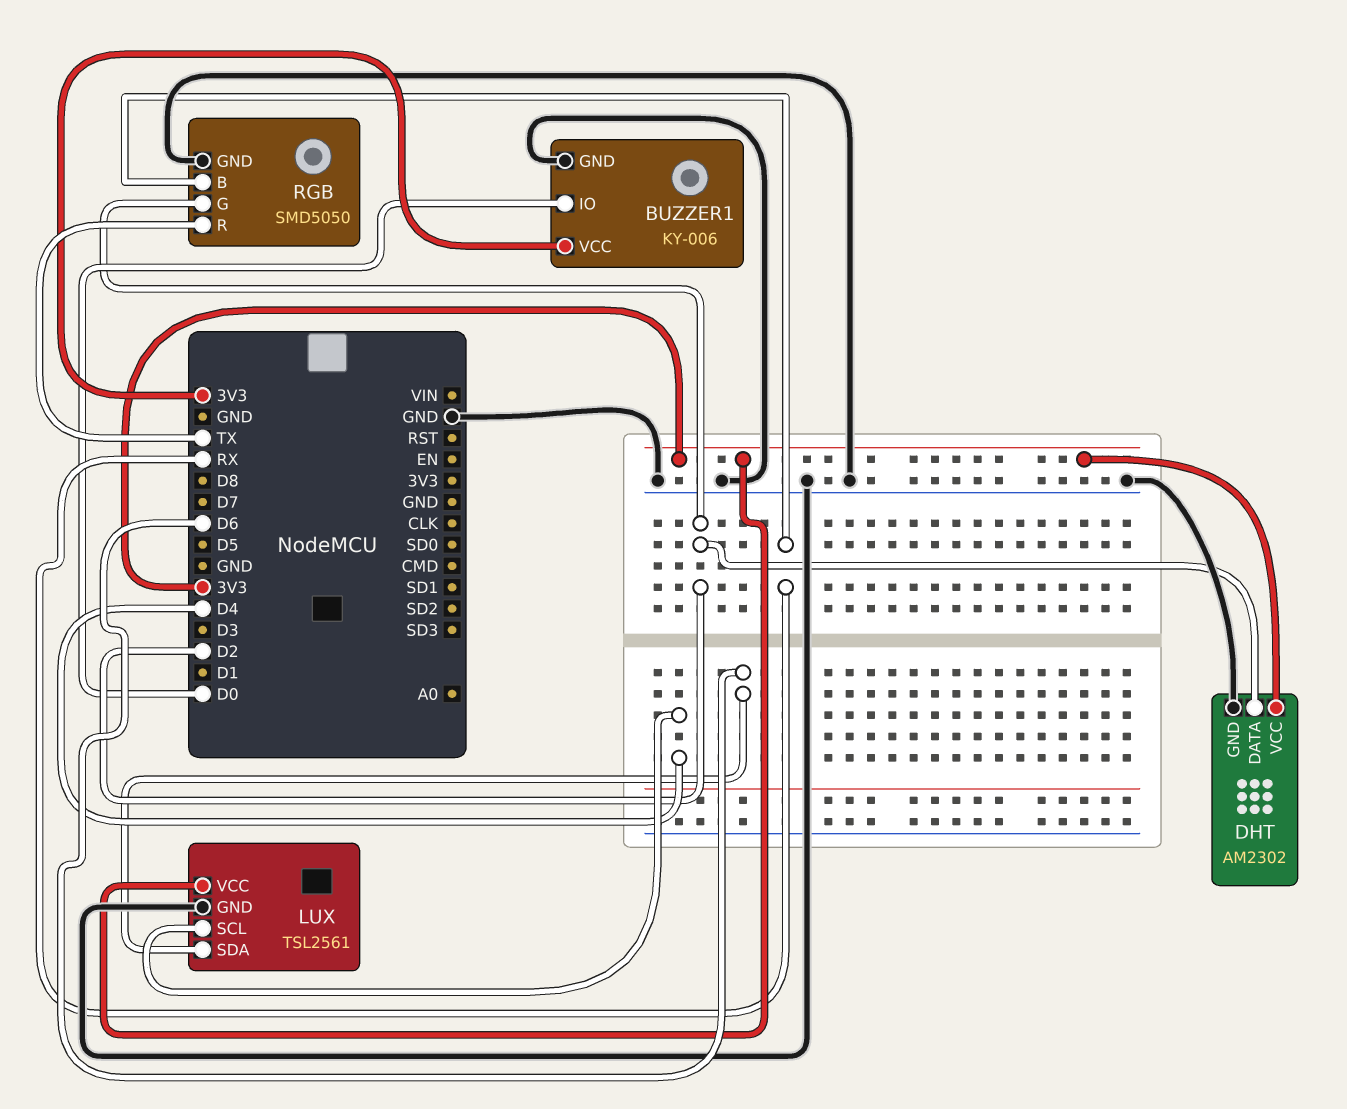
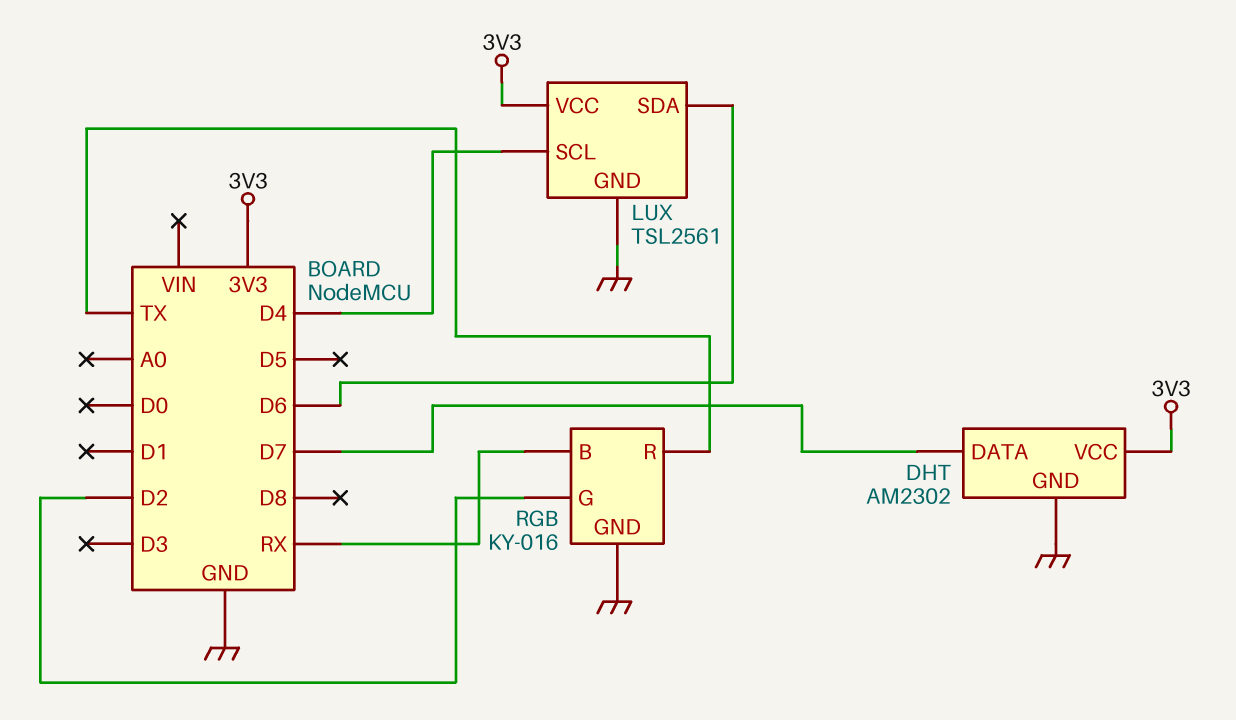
BUZZER1: KY-006 -> none
BUZZER1 pin GND: GND -> none
BUZZER1 pin IO: D0 -> none
BUZZER1 pin VCC: 3V3 -> none
DHT pin DATA: D2 -> D7
RGB: SMD5050 -> KY-016

